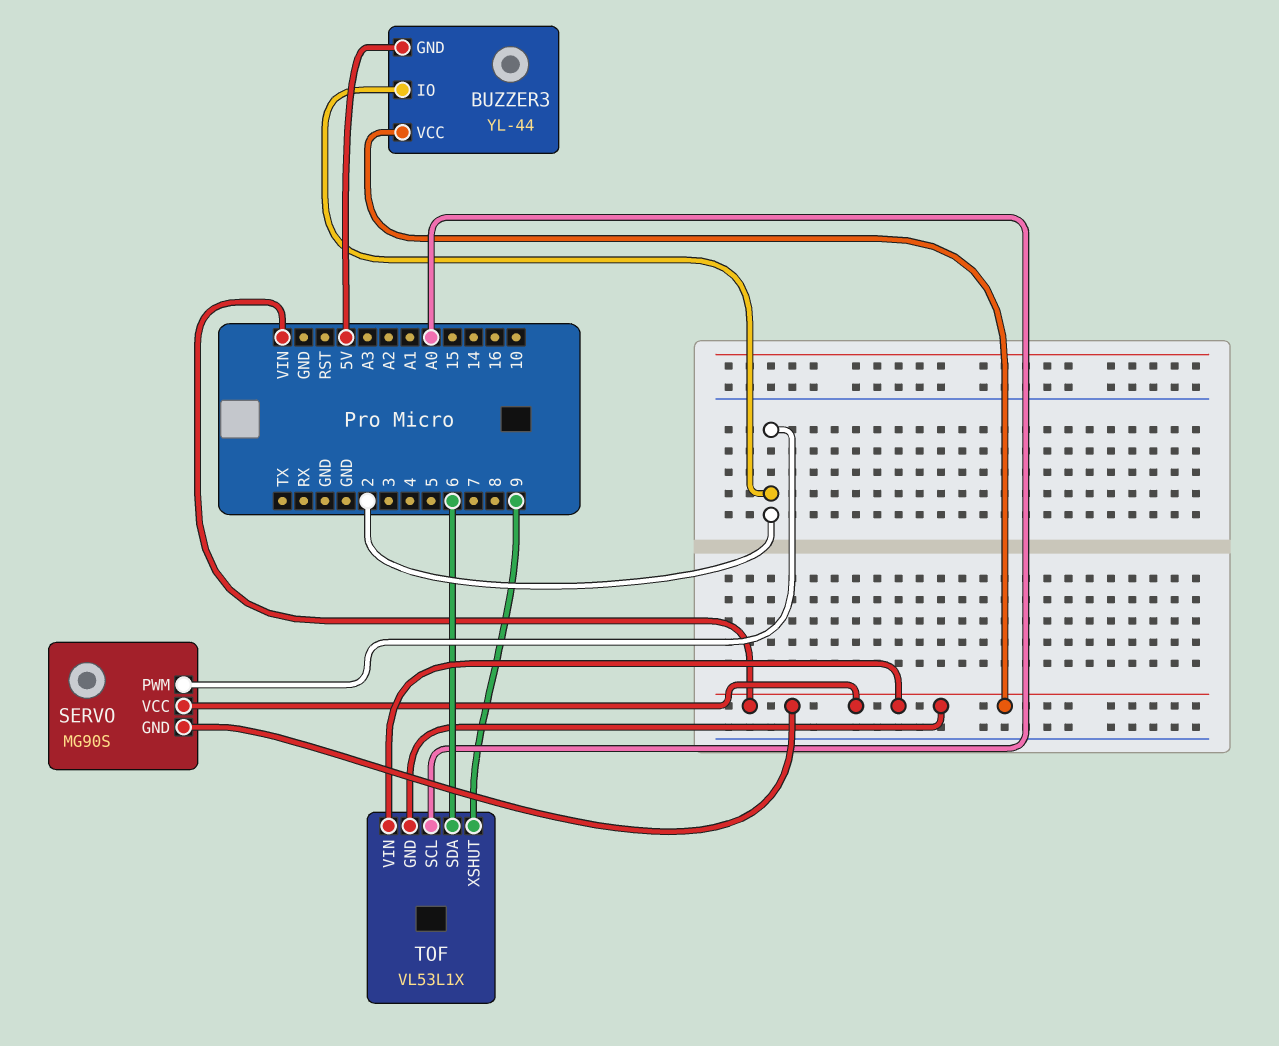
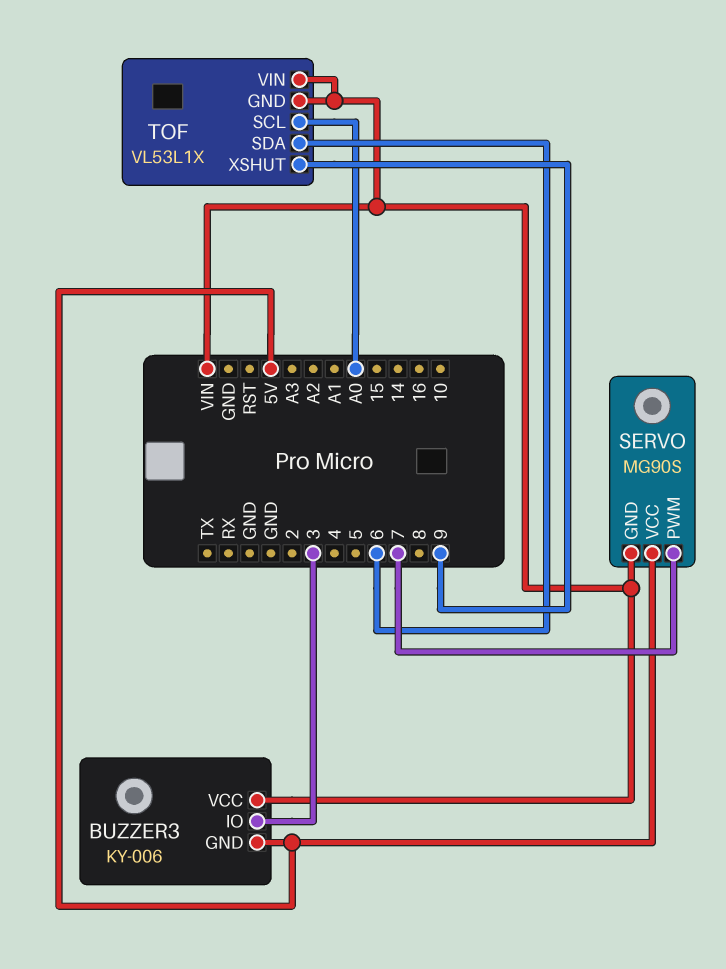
BUZZER3: YL-44 -> KY-006
BUZZER3 pin IO: 2 -> 3
SERVO pin PWM: 2 -> 7
SERVO pin VCC: VIN -> 5V

